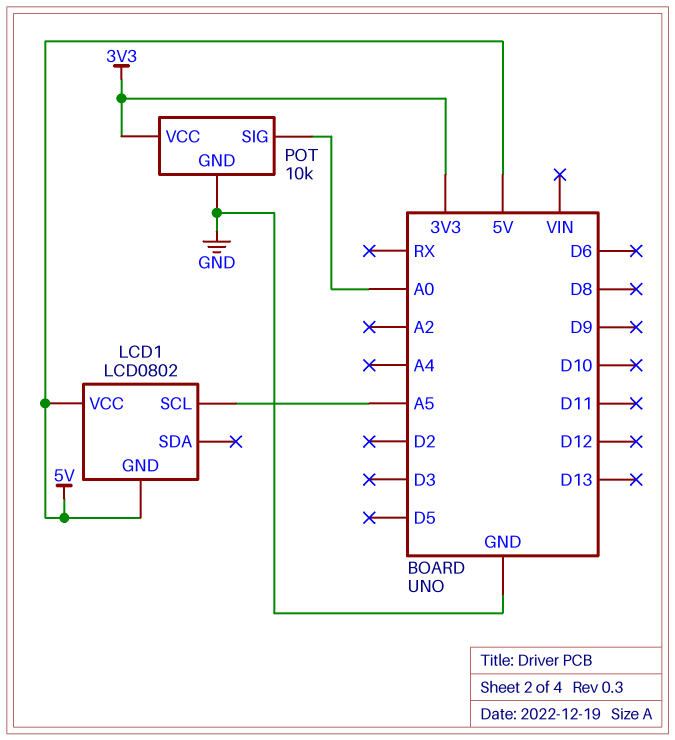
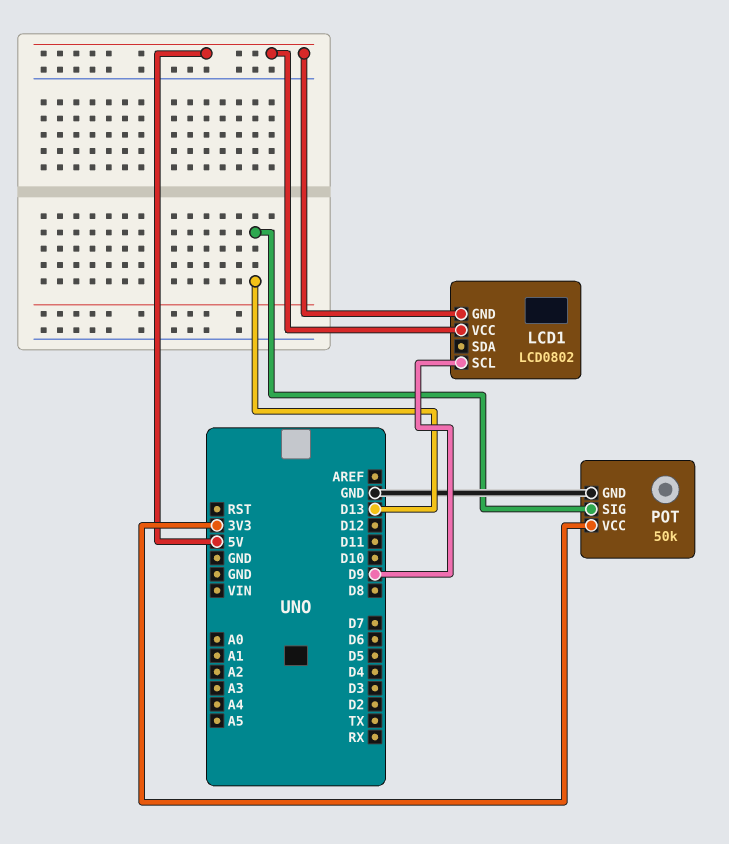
LCD1 pin SCL: A5 -> D9
POT: 10k -> 50k
POT pin SIG: A0 -> D13

